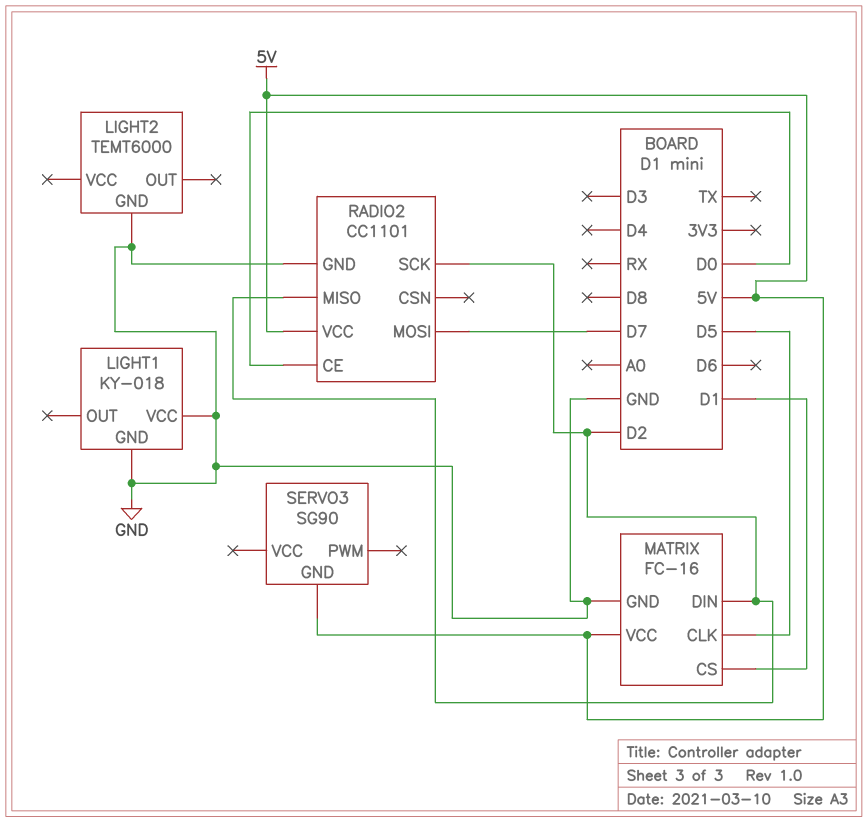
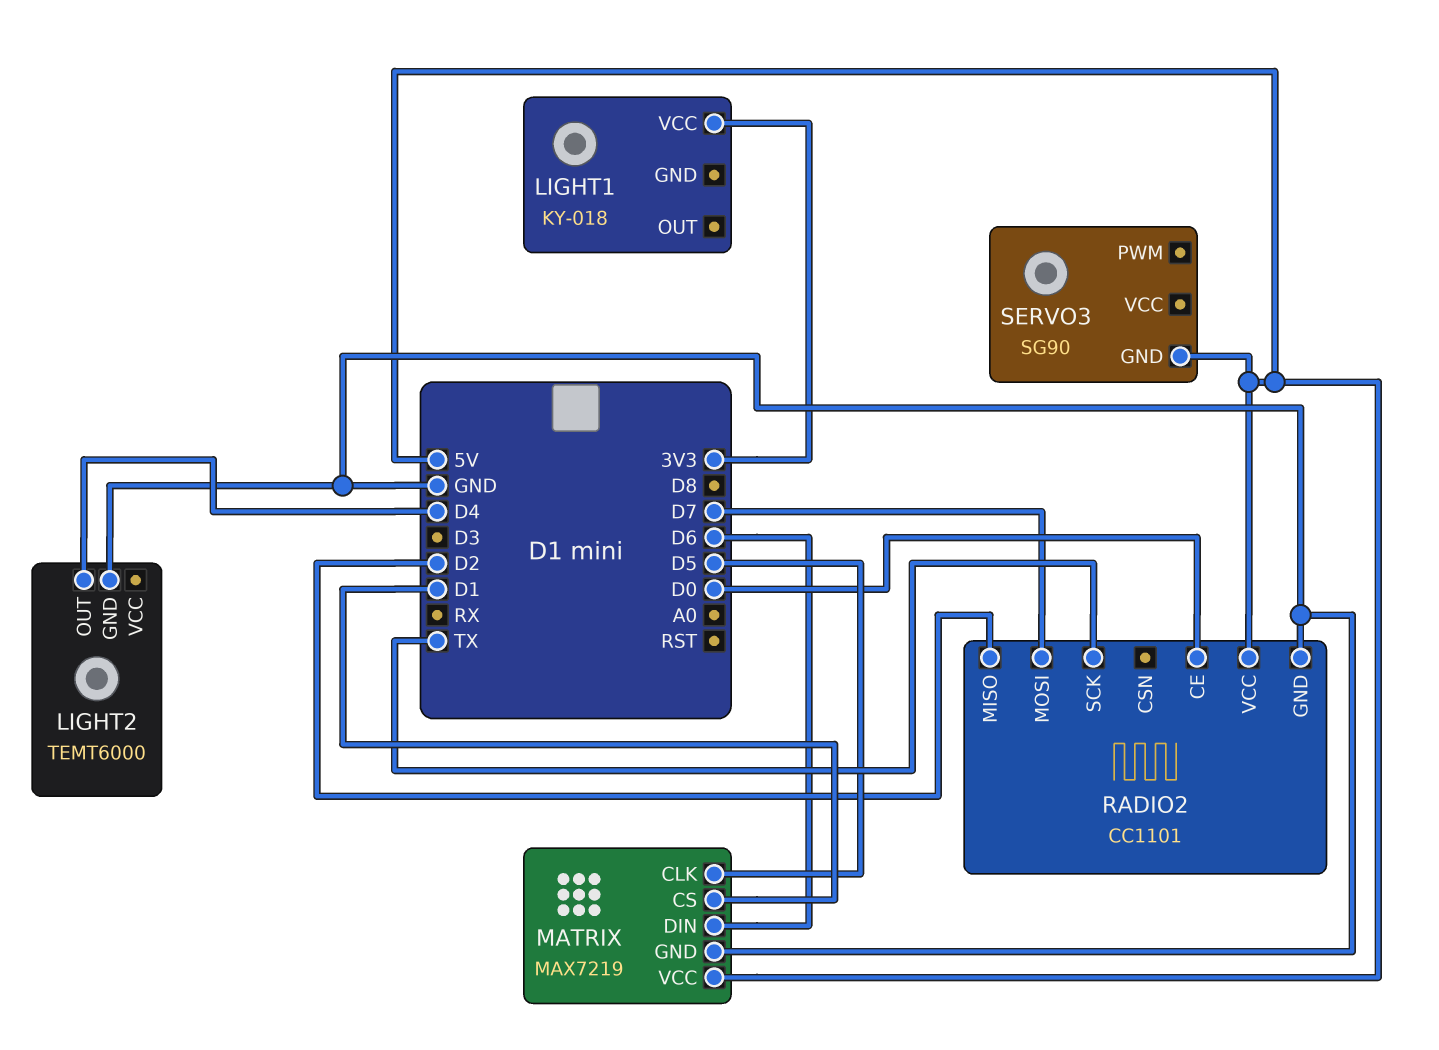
LIGHT1 pin GND: GND -> none
LIGHT1 pin VCC: GND -> 3V3
LIGHT2 pin OUT: none -> D4
MATRIX: FC-16 -> MAX7219
MATRIX pin DIN: D2 -> D6
RADIO2 pin SCK: D2 -> TX

